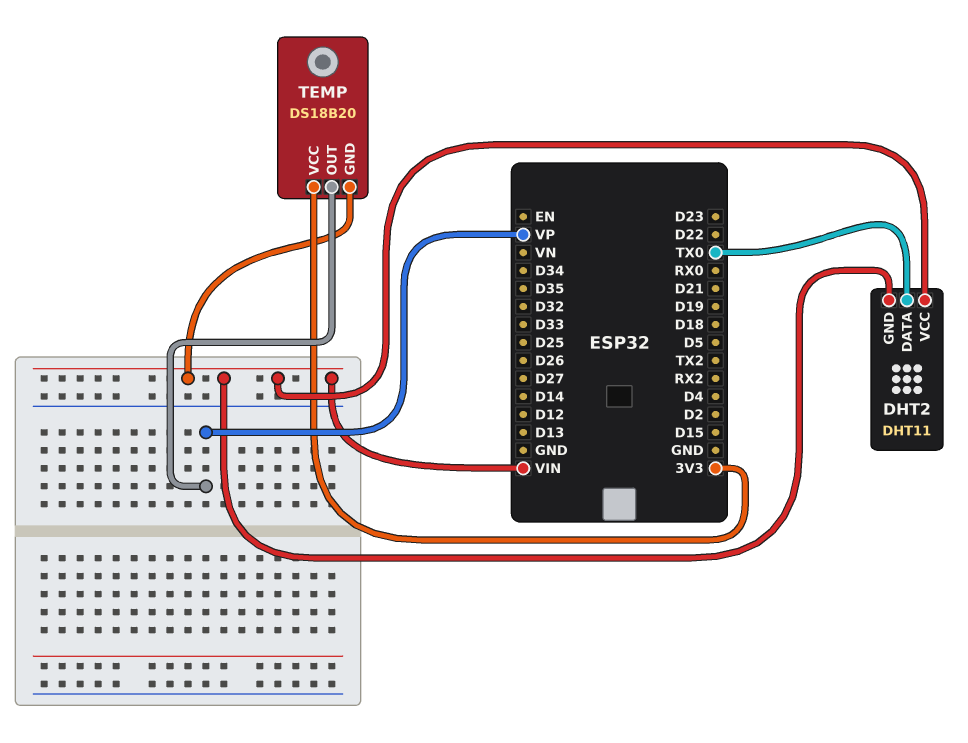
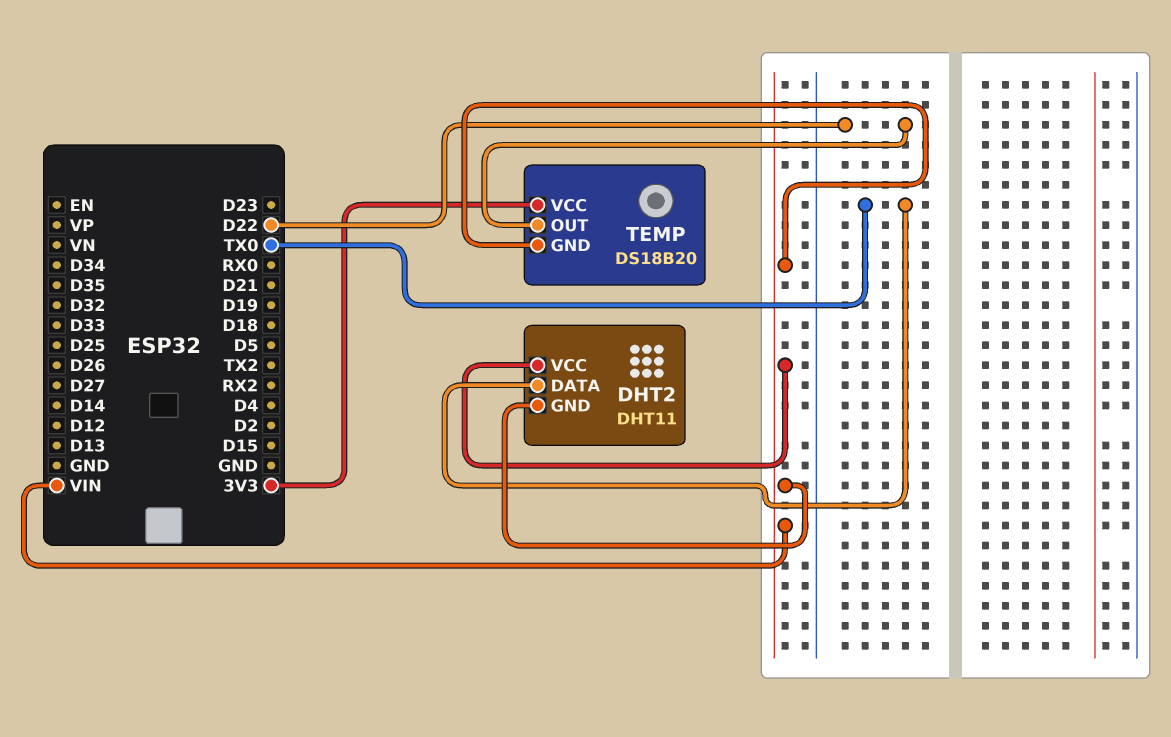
TEMP pin OUT: VP -> D22

